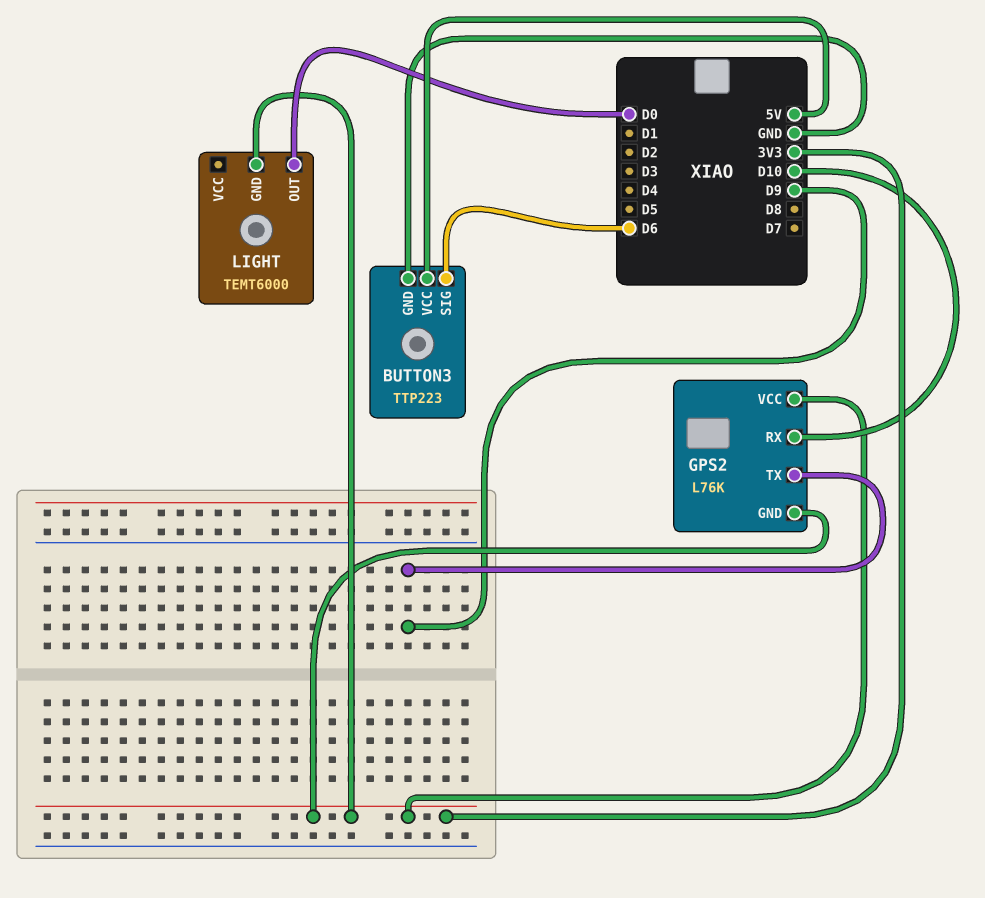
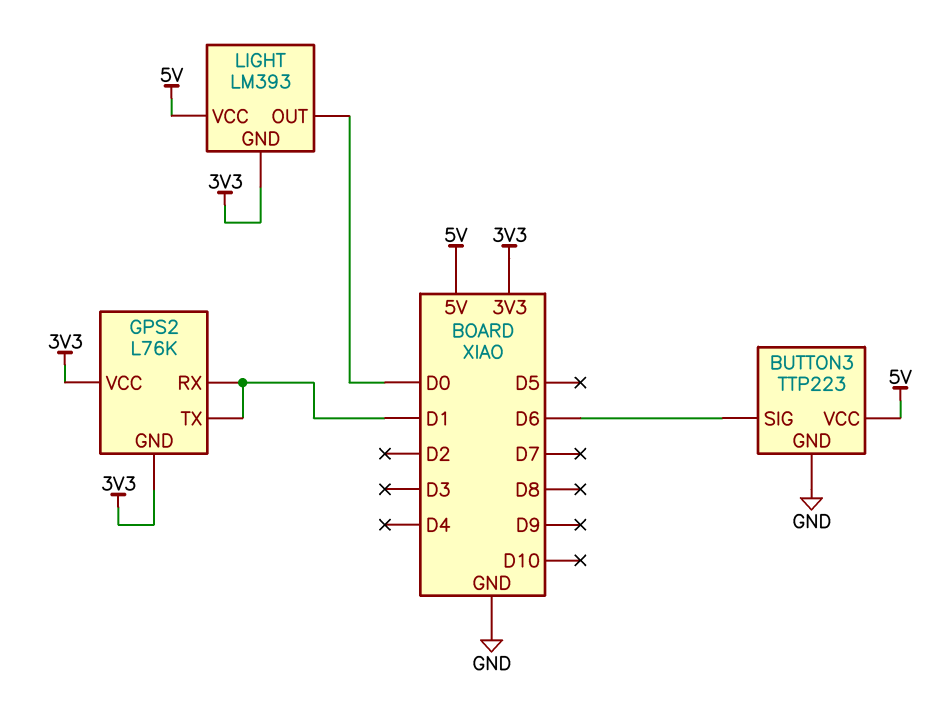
GPS2 pin RX: D10 -> D1
GPS2 pin TX: D9 -> D1
LIGHT: TEMT6000 -> LM393
LIGHT pin VCC: none -> 5V

